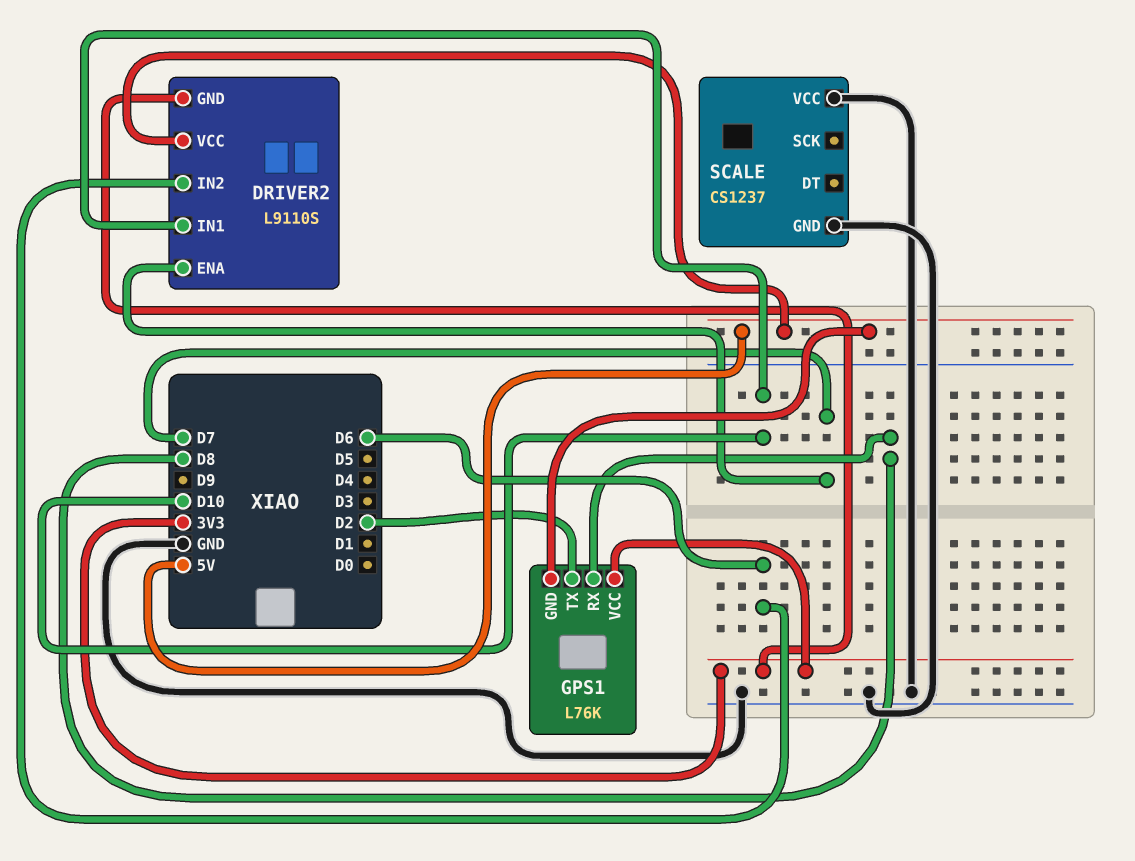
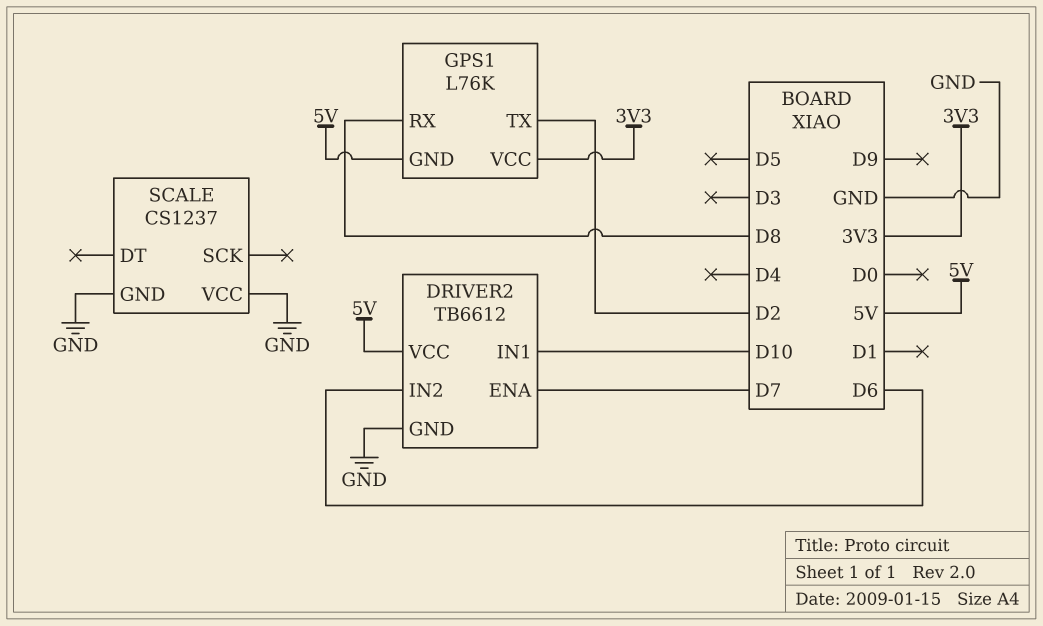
DRIVER2: L9110S -> TB6612
DRIVER2 pin GND: 3V3 -> GND

